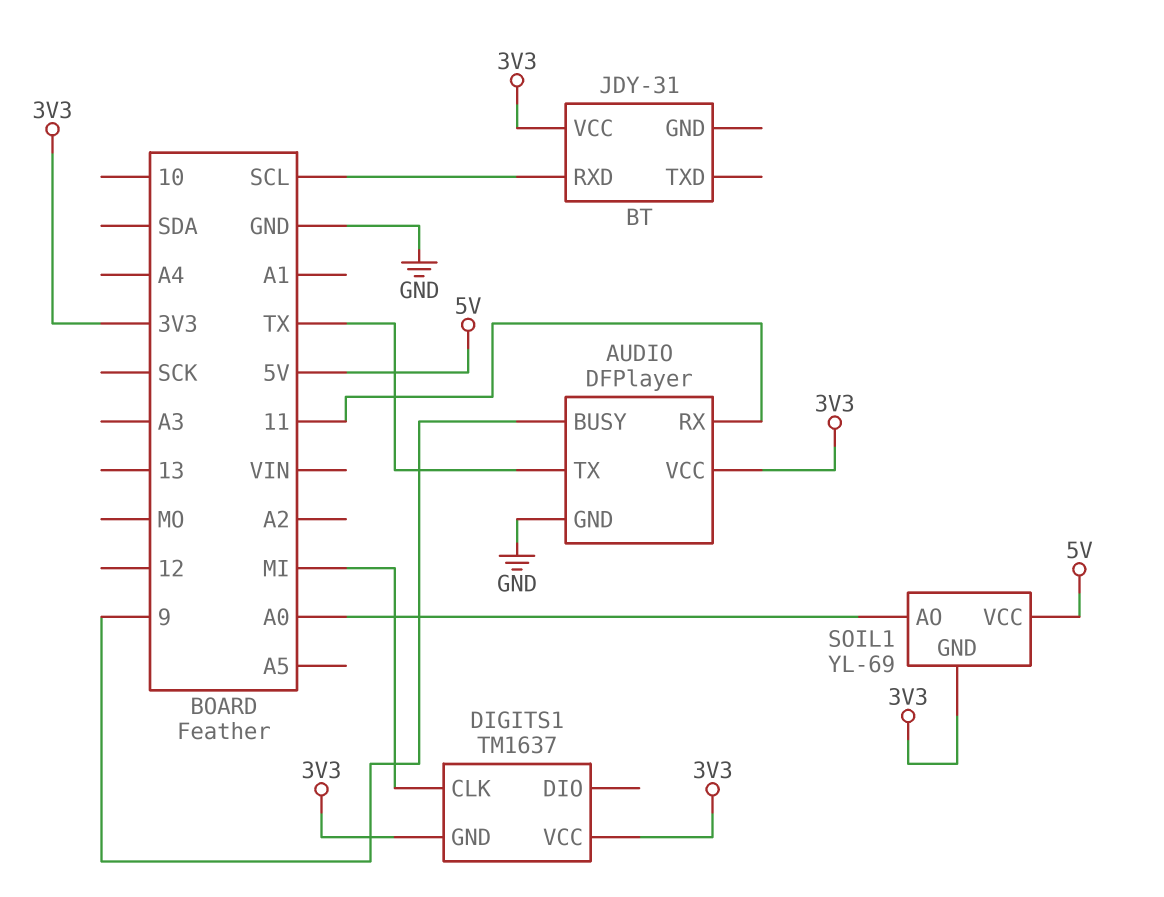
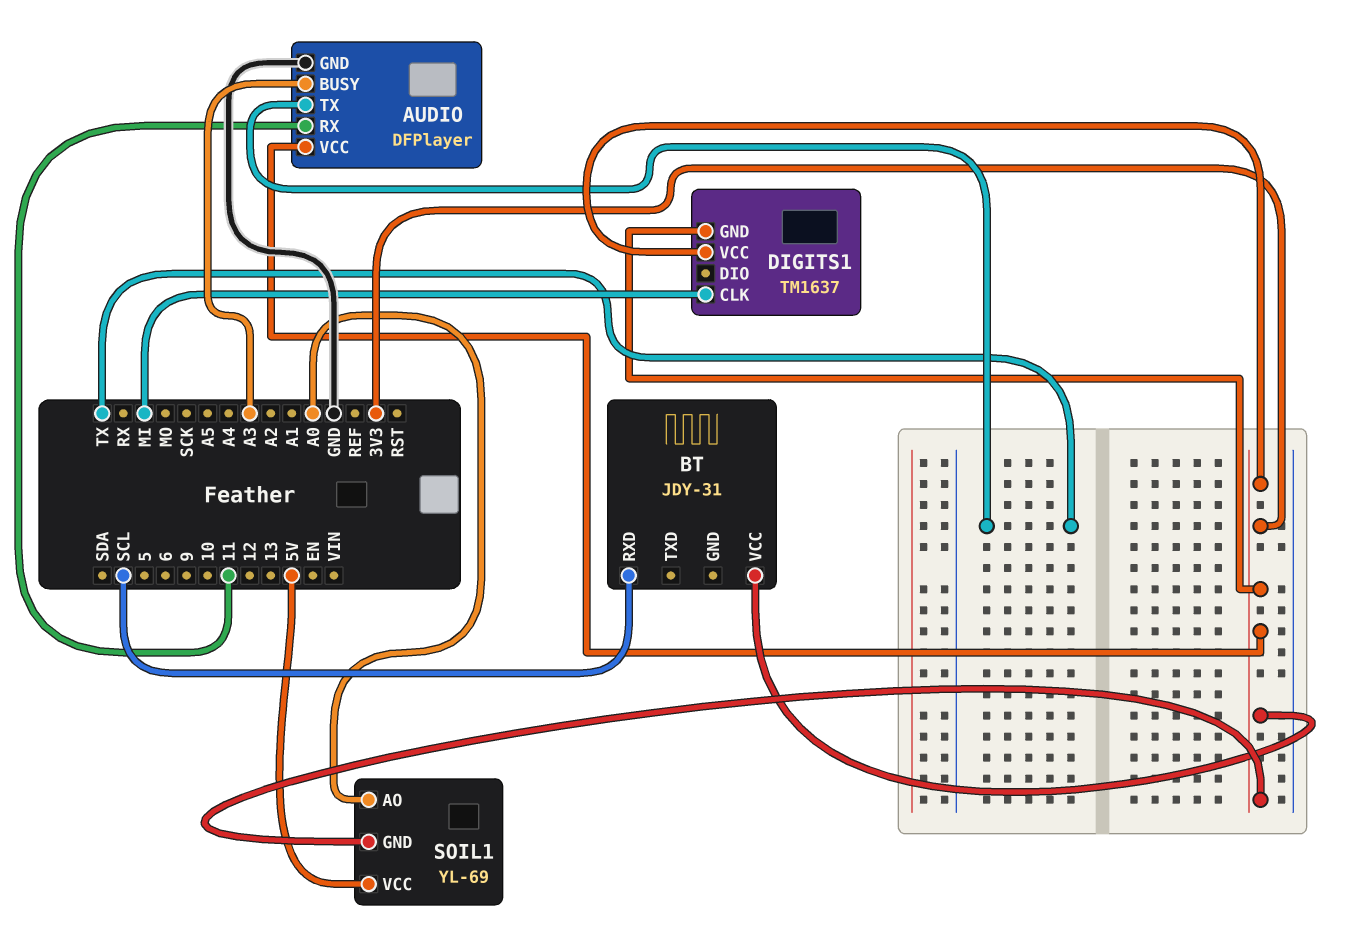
AUDIO pin BUSY: 9 -> A3

